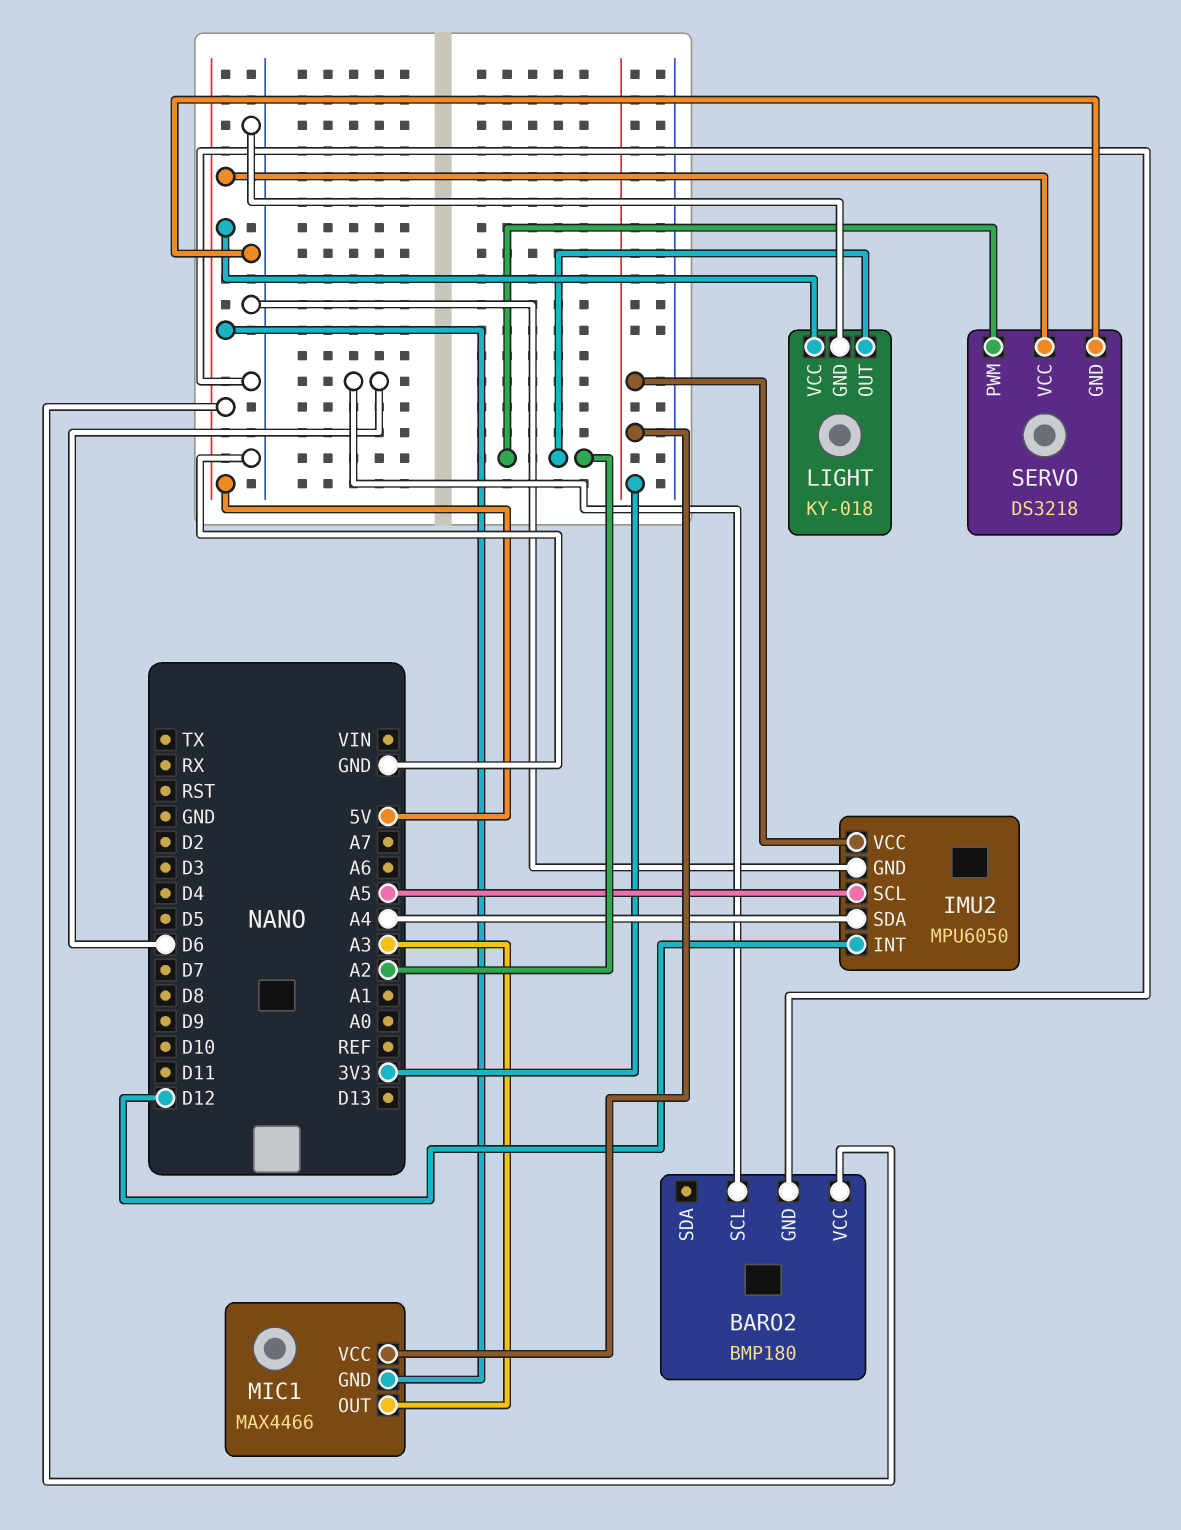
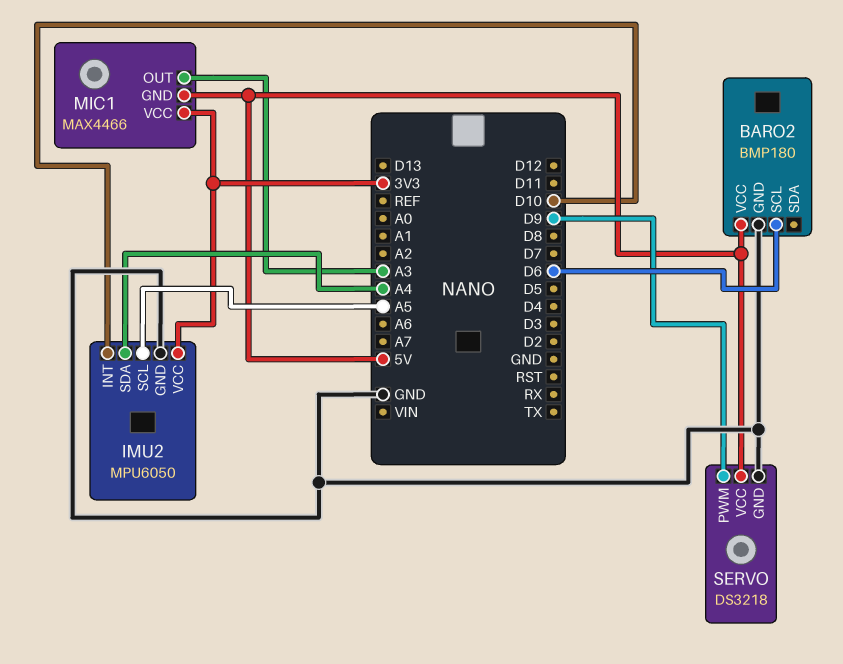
IMU2 pin INT: D12 -> D10
LIGHT: KY-018 -> none
LIGHT pin GND: GND -> none
LIGHT pin OUT: A2 -> none
LIGHT pin VCC: 5V -> none
SERVO pin PWM: A2 -> D9

